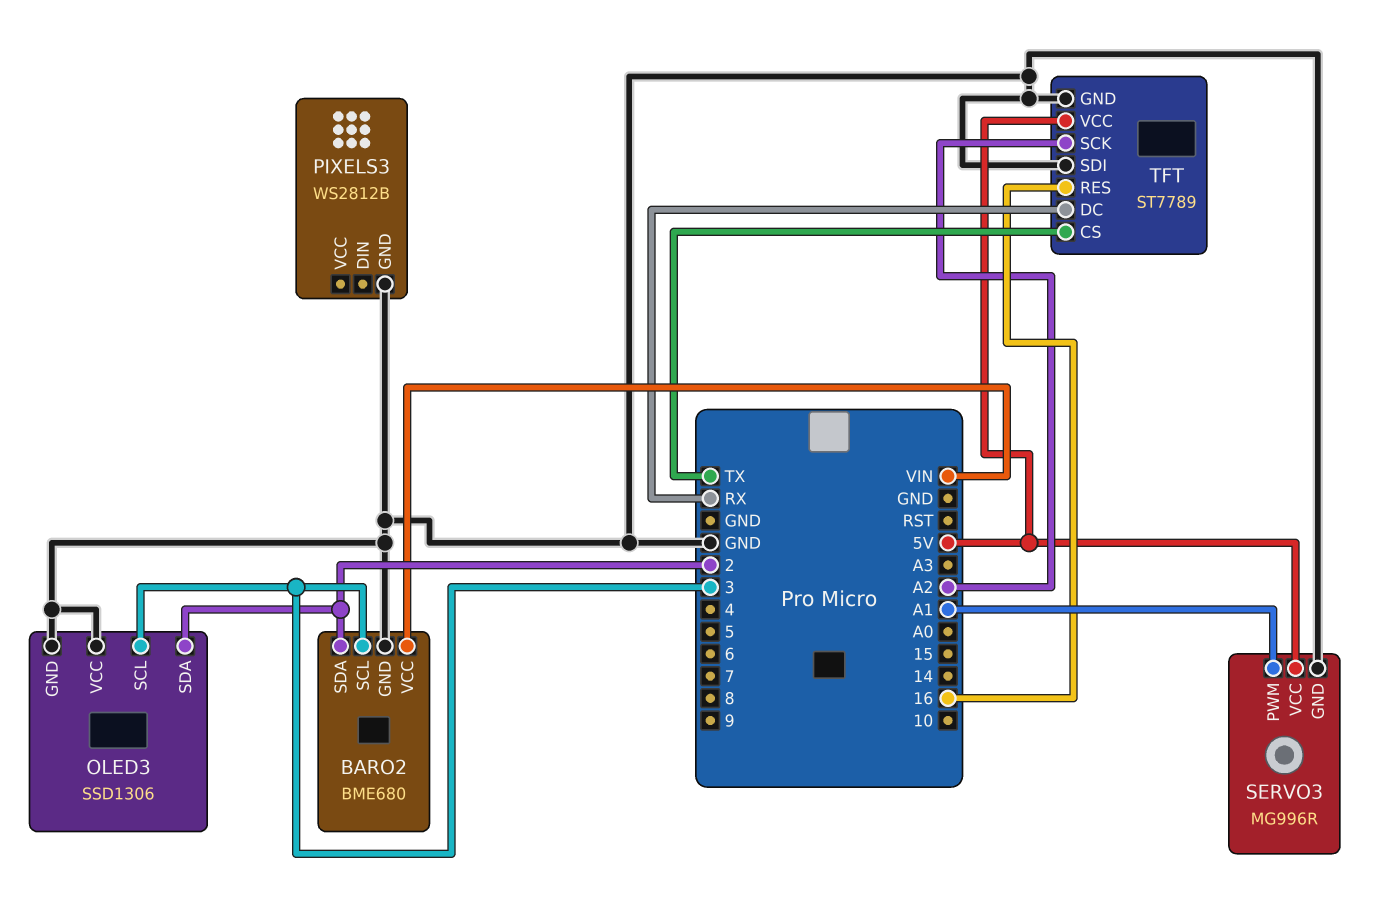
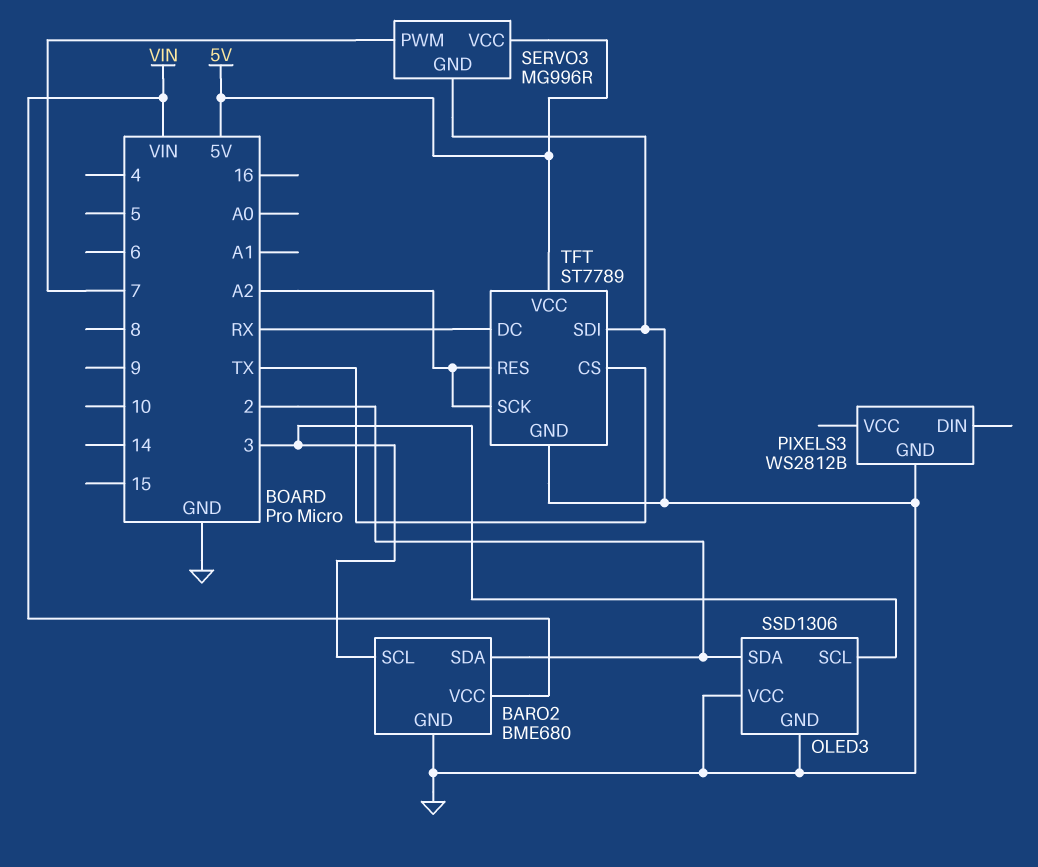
SERVO3 pin PWM: A1 -> 7
TFT pin RES: 16 -> A2

